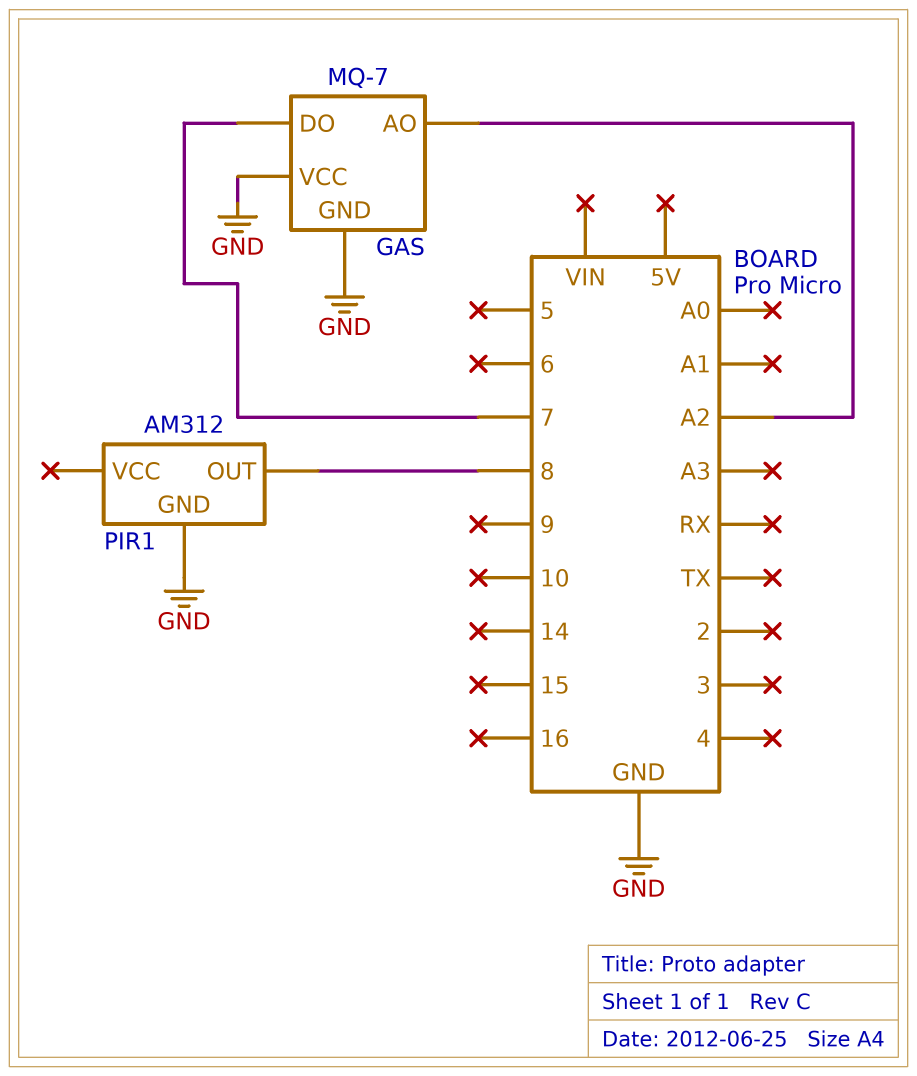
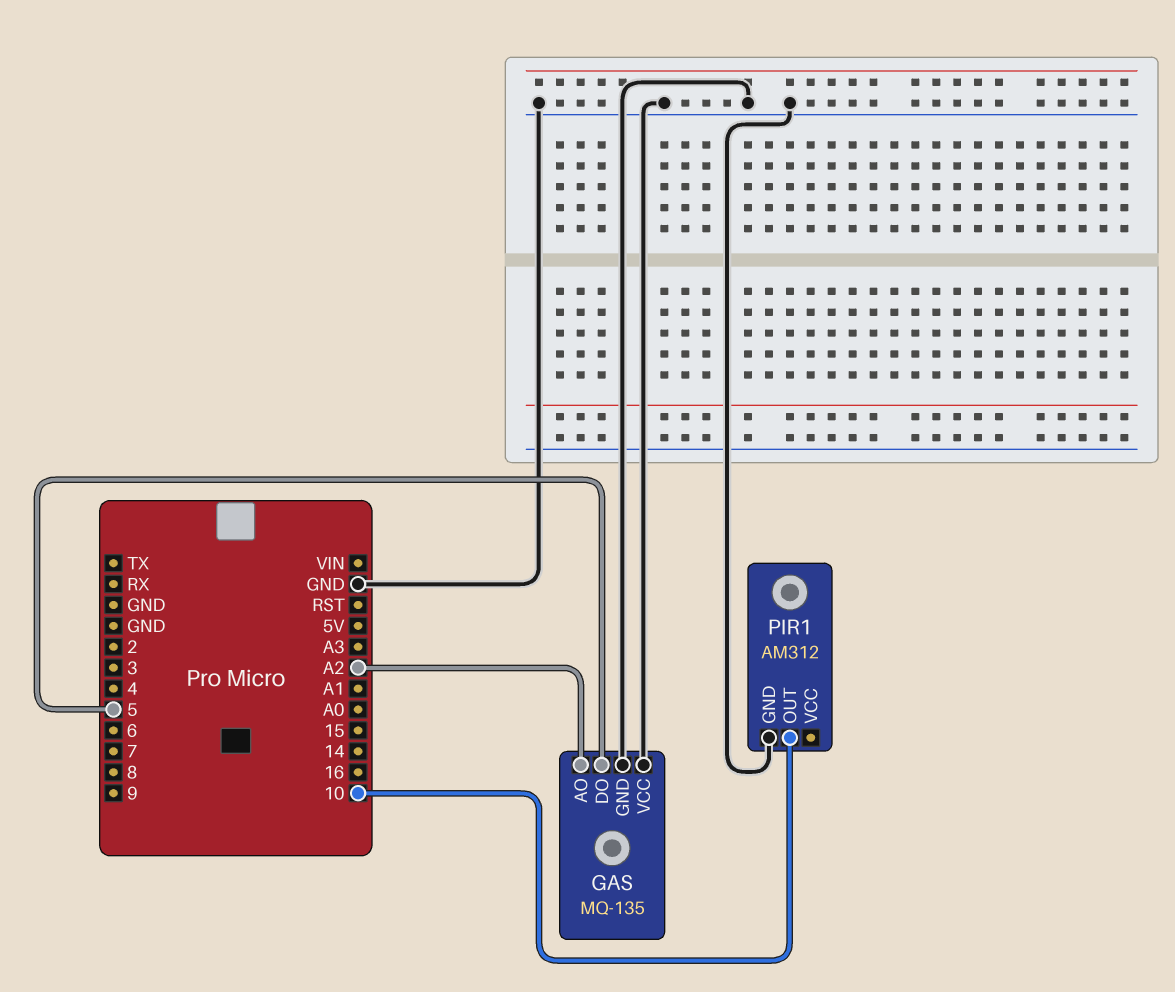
GAS: MQ-7 -> MQ-135
GAS pin DO: 7 -> 5
PIR1 pin OUT: 8 -> 10

